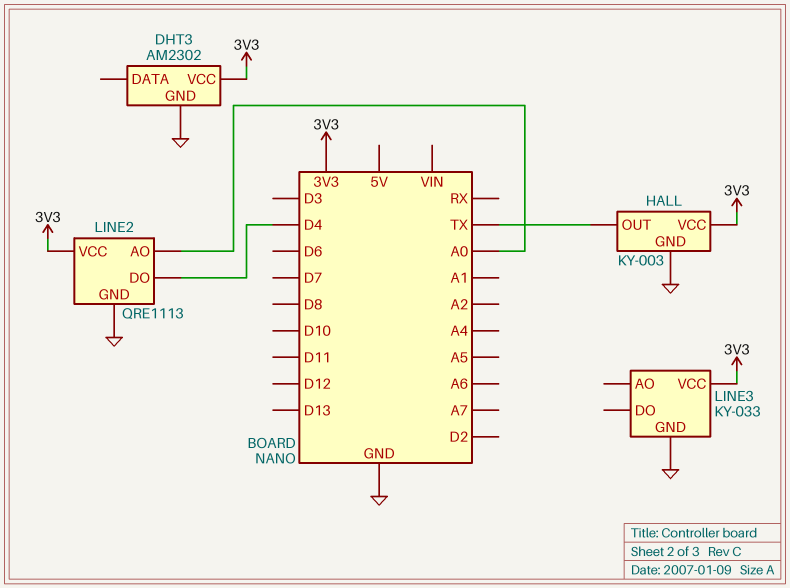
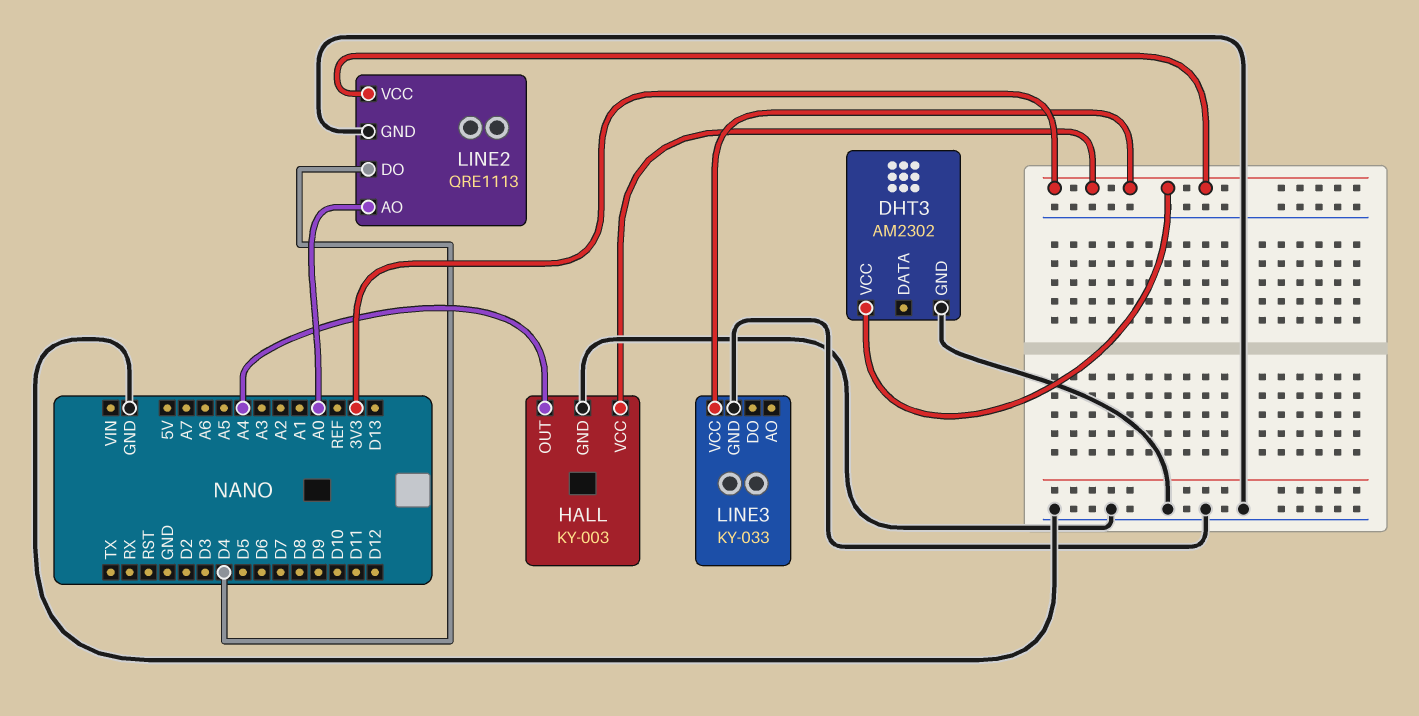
HALL pin OUT: TX -> A4

